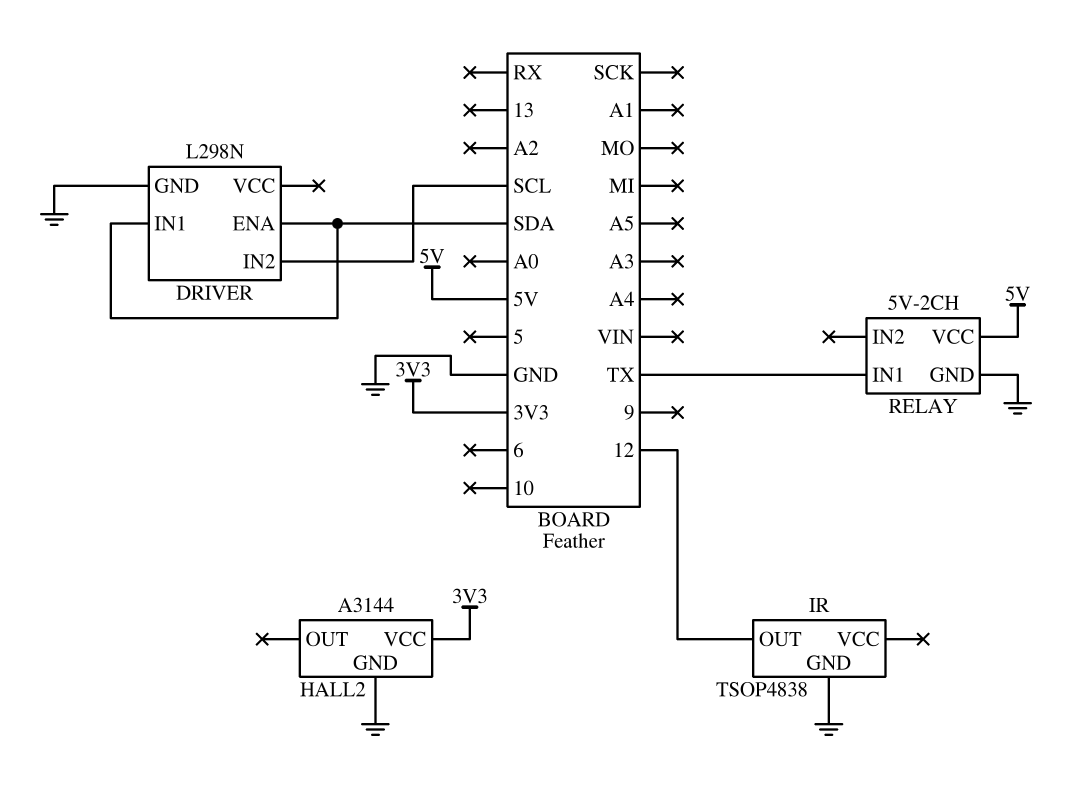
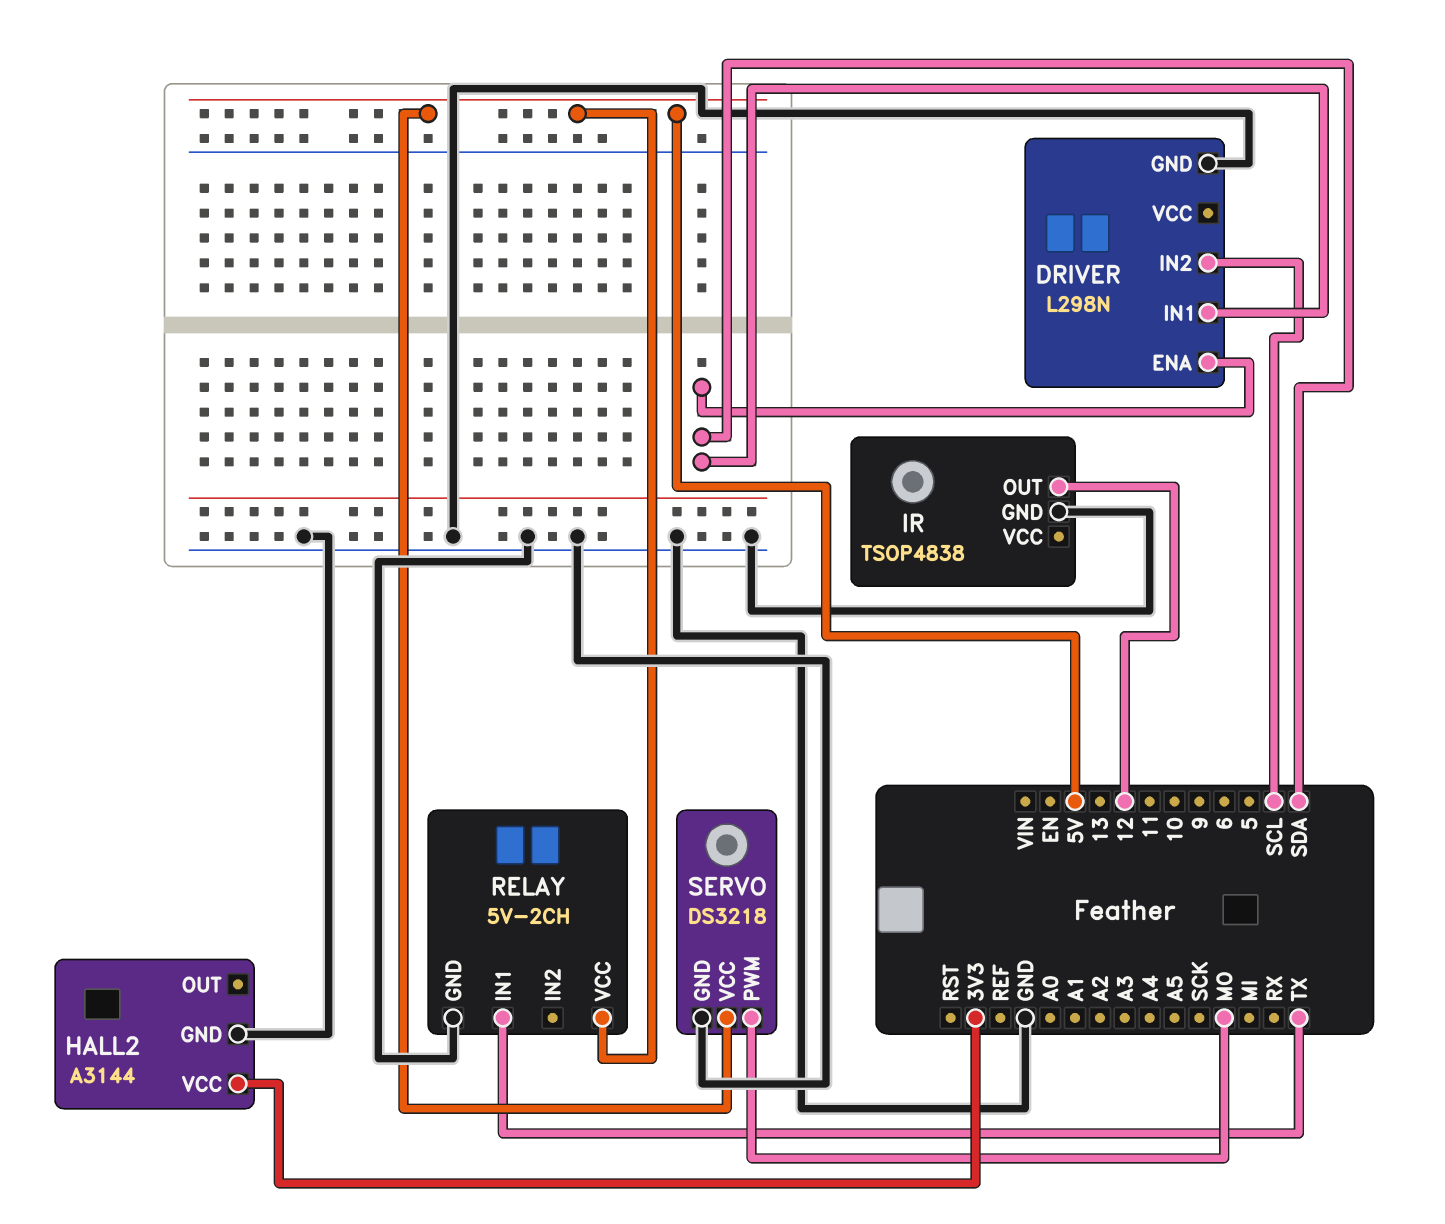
SERVO: none -> DS3218
SERVO pin GND: none -> GND
SERVO pin PWM: none -> MO
SERVO pin VCC: none -> 5V

